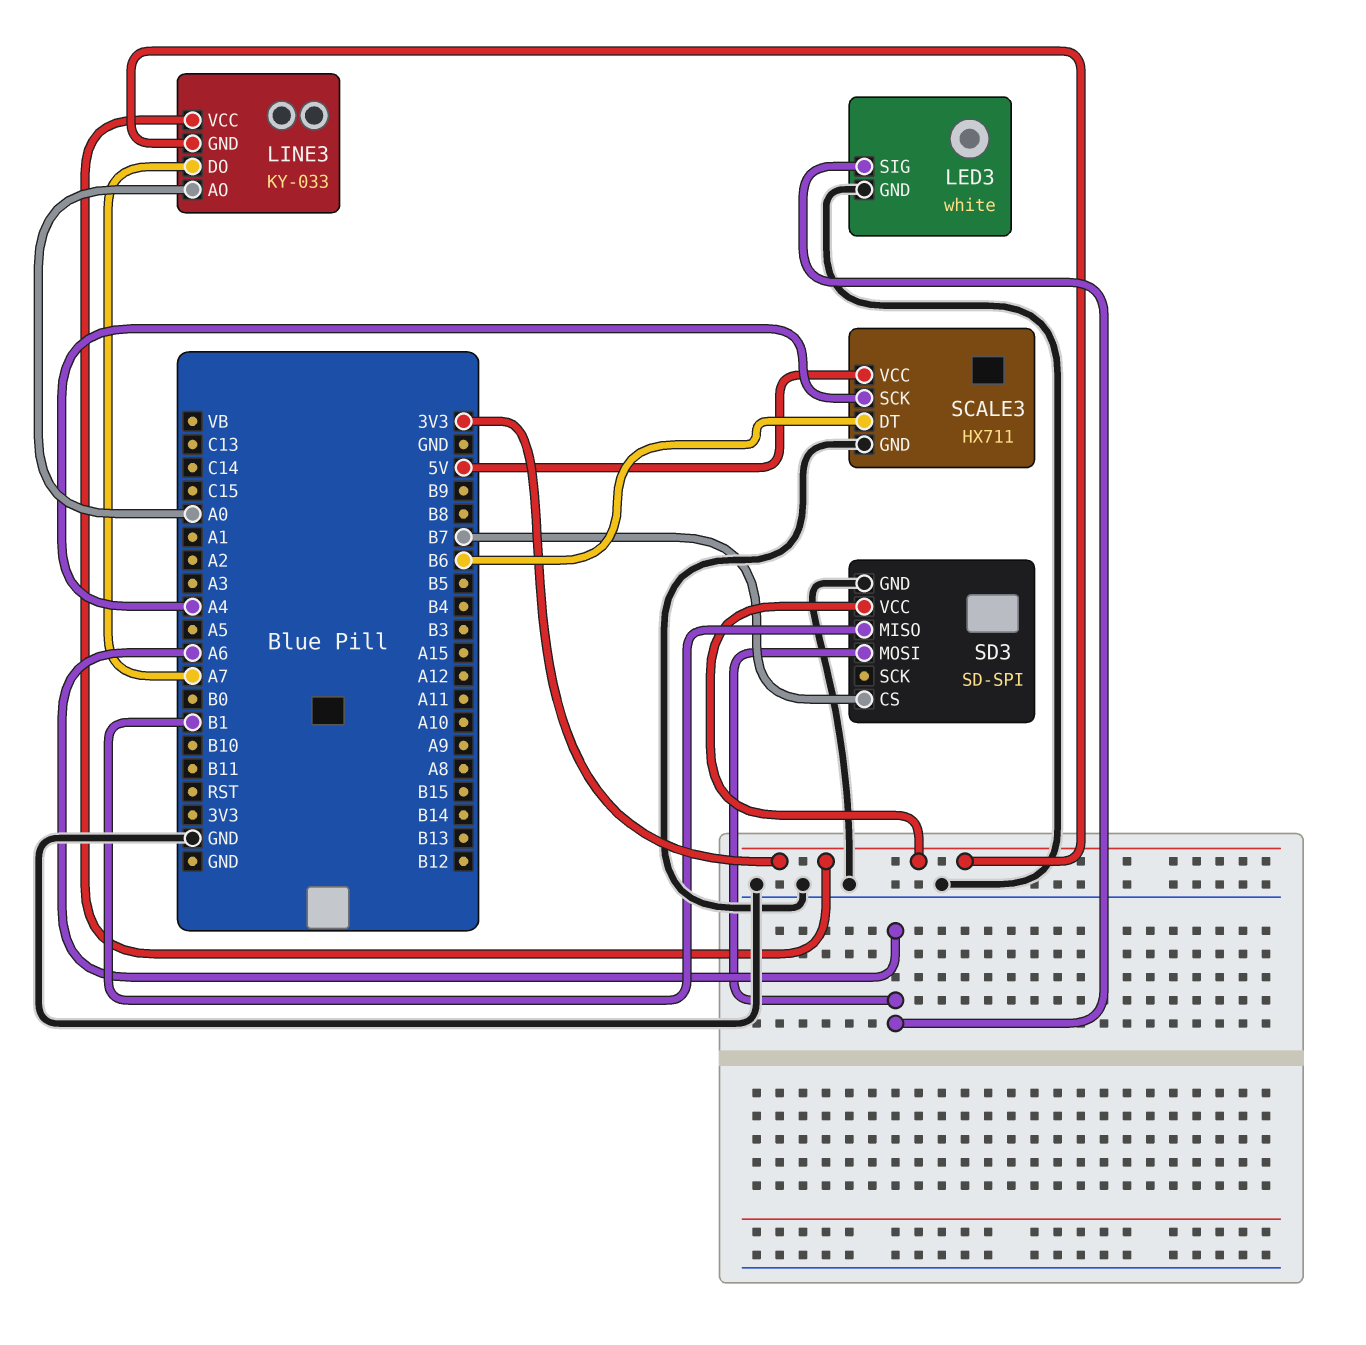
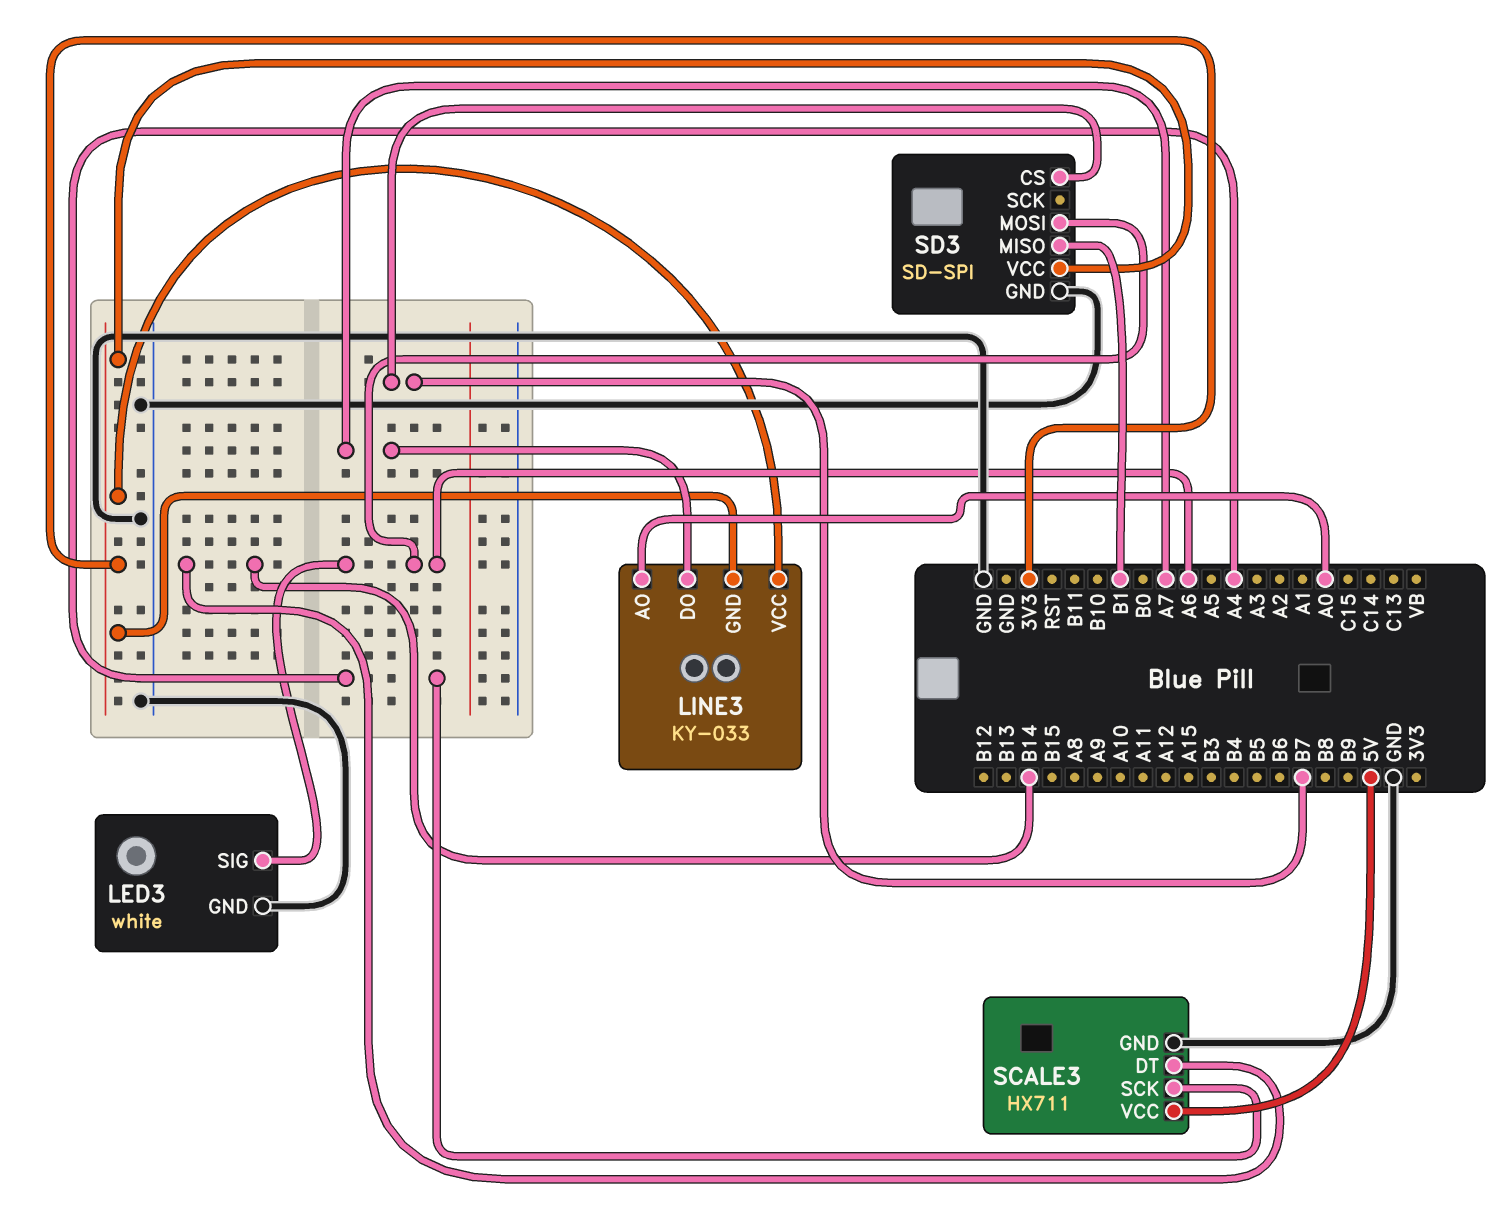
SCALE3 pin DT: B6 -> B14

